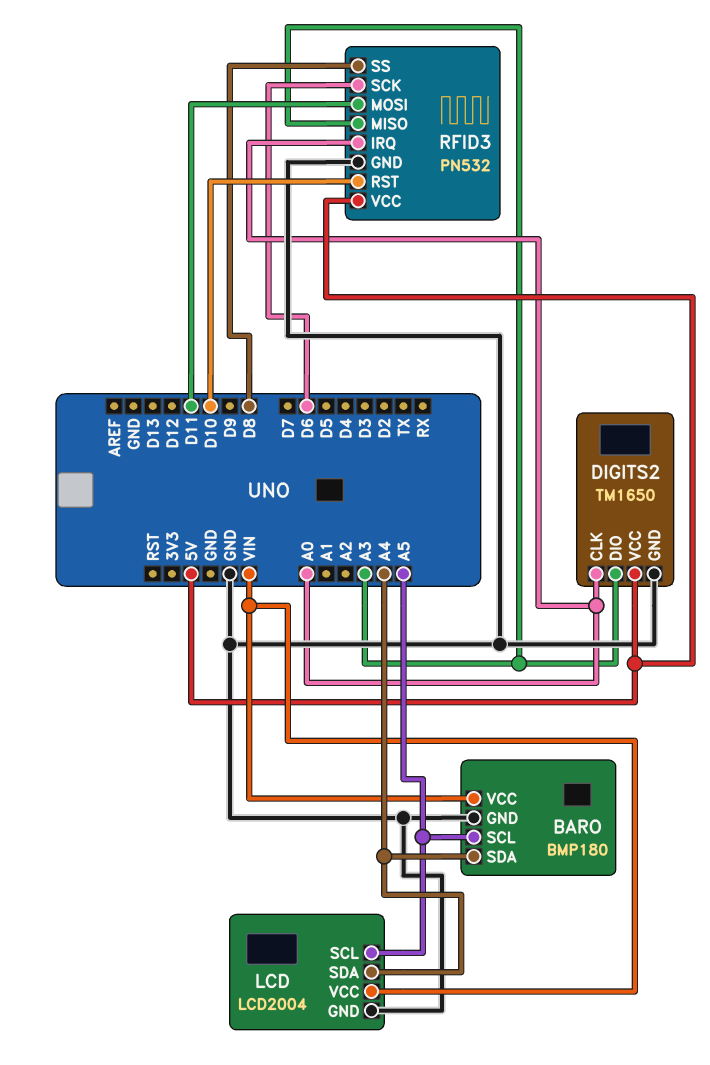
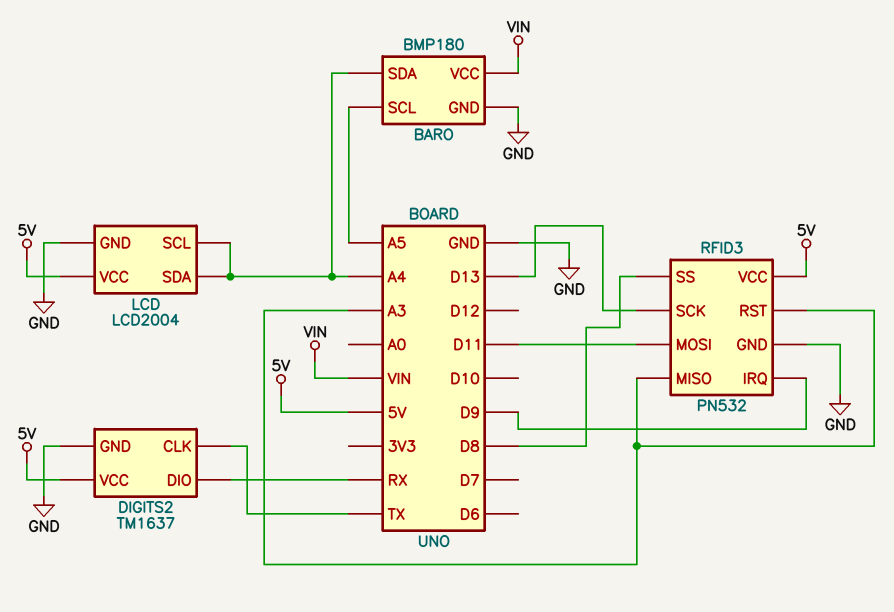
DIGITS2: TM1650 -> TM1637
DIGITS2 pin CLK: A0 -> TX
DIGITS2 pin DIO: A3 -> RX
LCD pin SCL: A5 -> A4
LCD pin VCC: VIN -> 5V
RFID3 pin IRQ: A0 -> D9
RFID3 pin RST: D10 -> A3
RFID3 pin SCK: D6 -> D13

